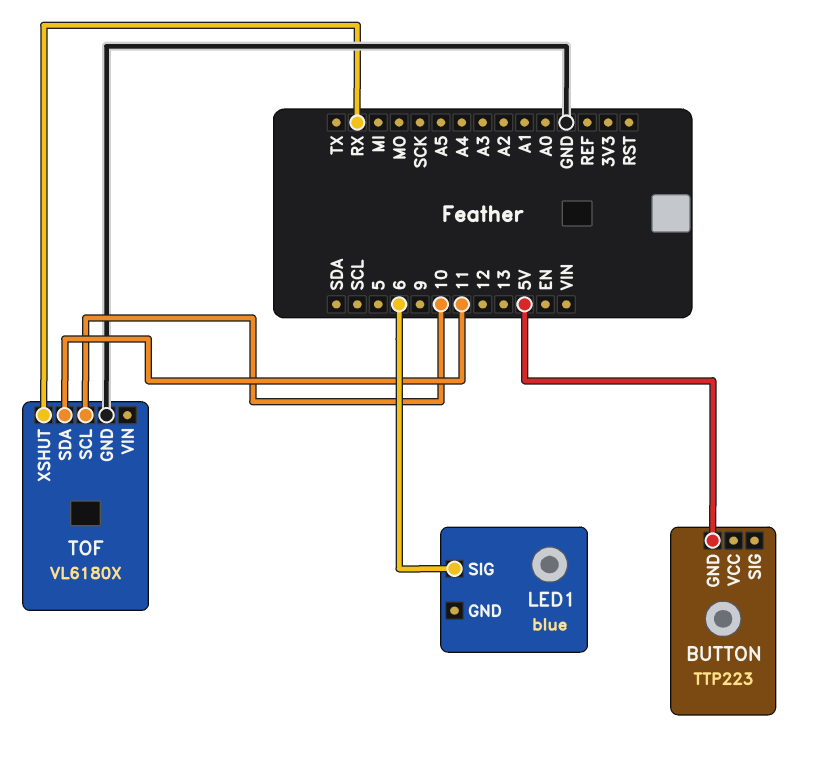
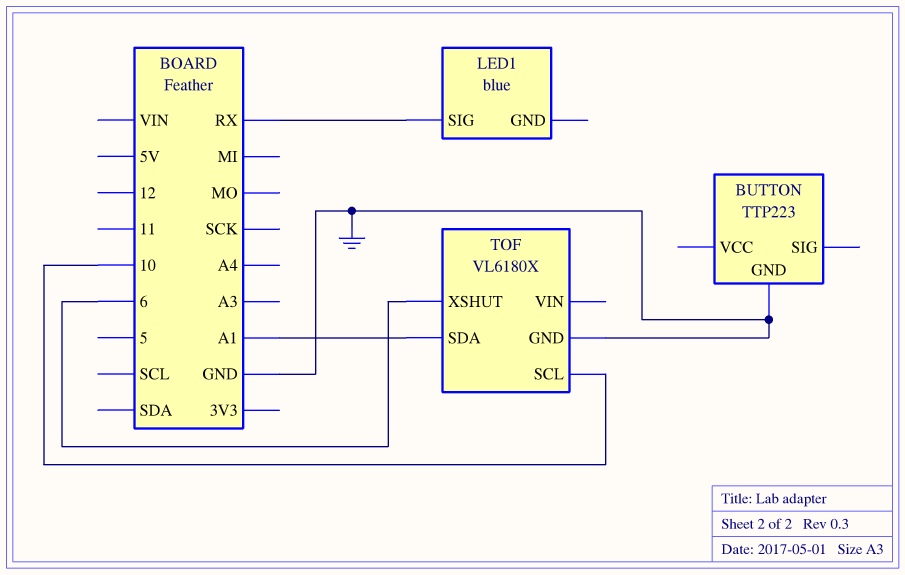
BUTTON pin GND: 5V -> GND
LED1 pin SIG: 6 -> RX
TOF pin SDA: 11 -> A1
TOF pin XSHUT: RX -> 6

